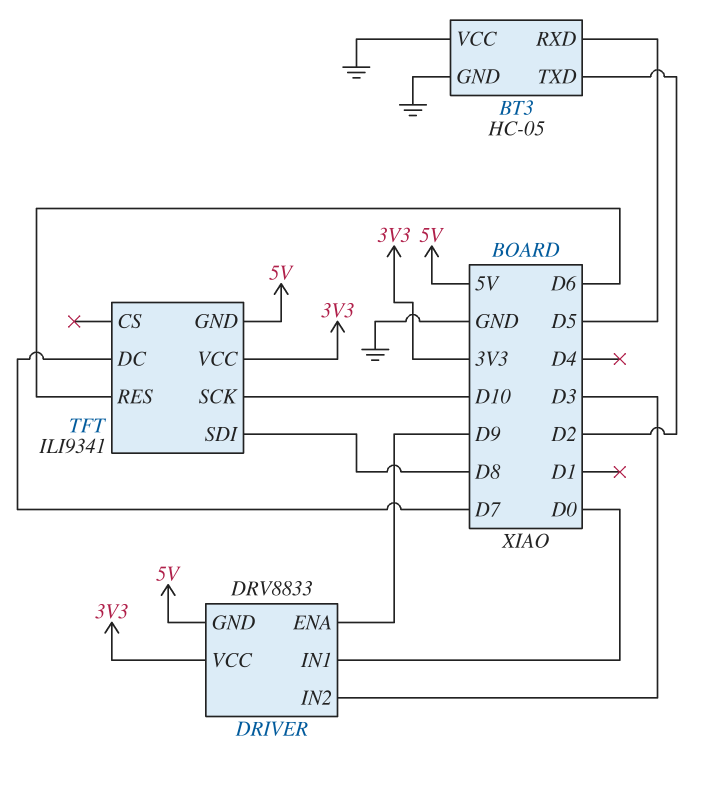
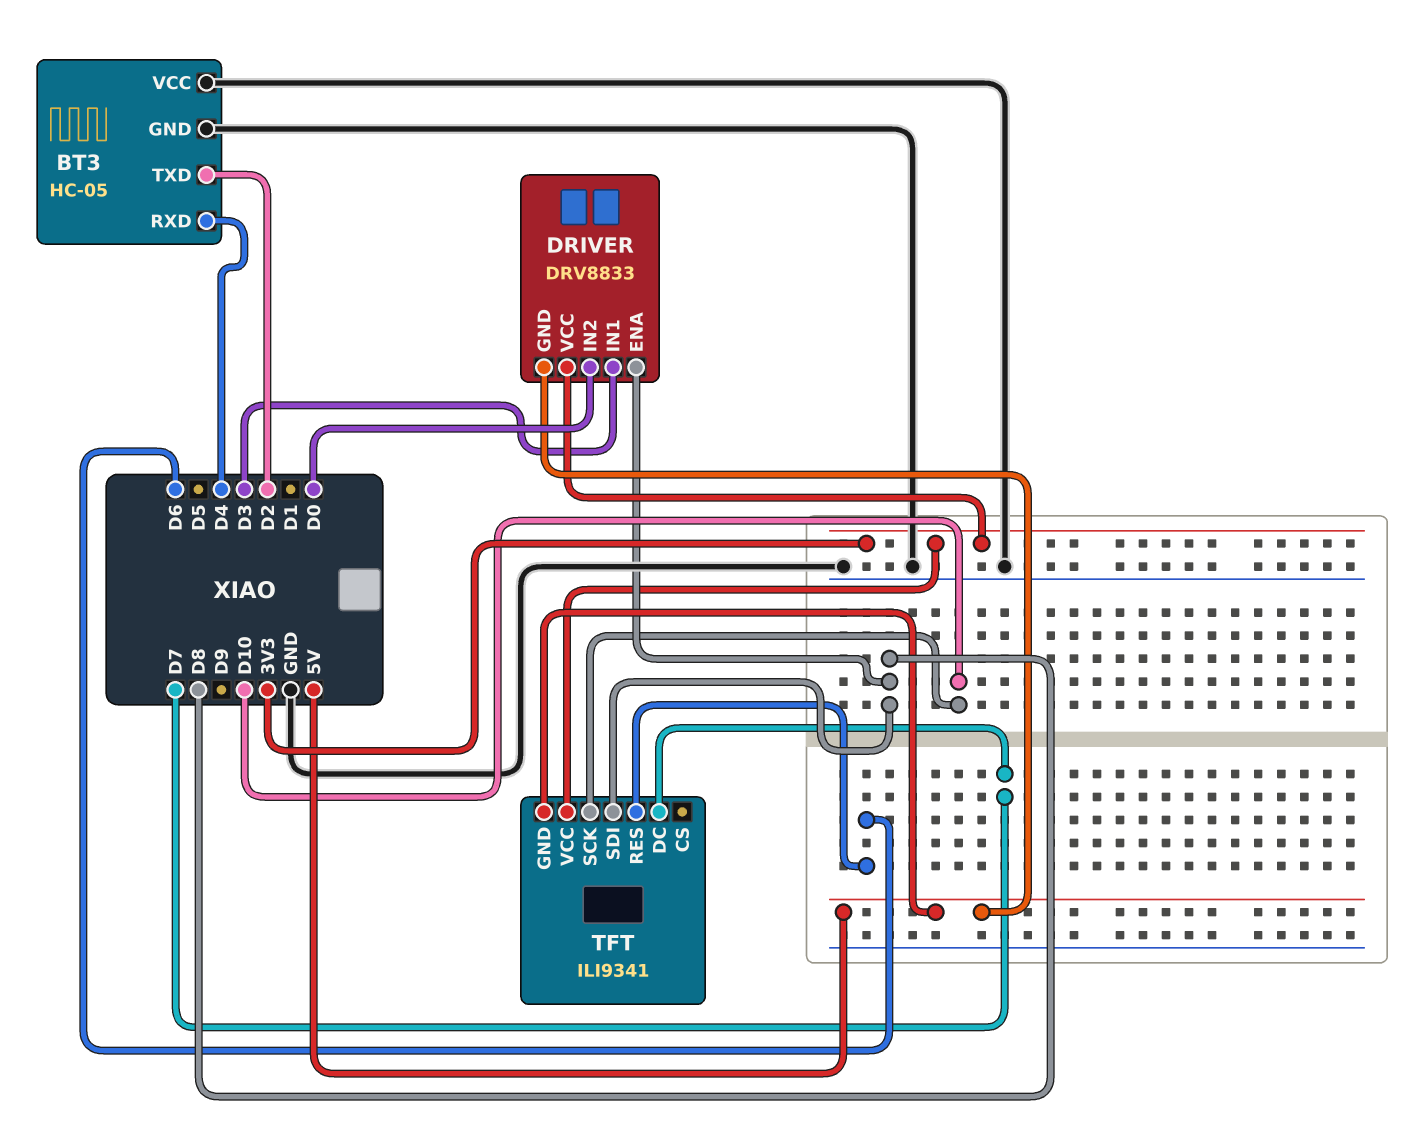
BT3 pin RXD: D5 -> D4
DRIVER pin ENA: D9 -> D8
DRIVER pin IN1: D0 -> D3
DRIVER pin IN2: D3 -> D0

